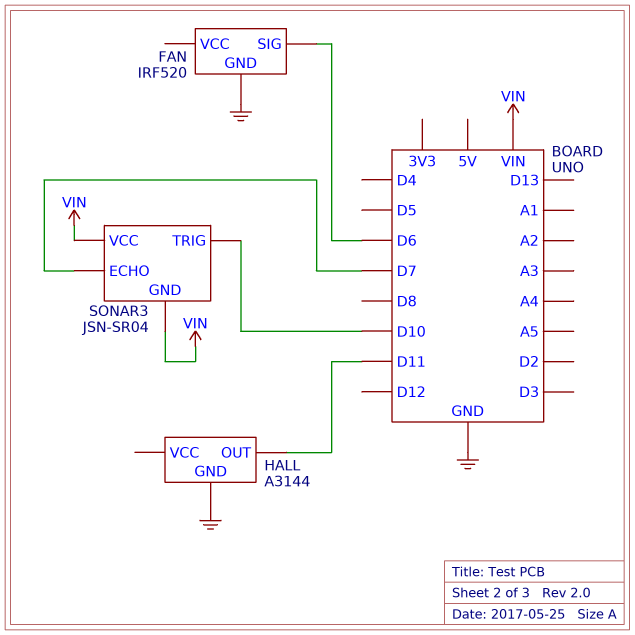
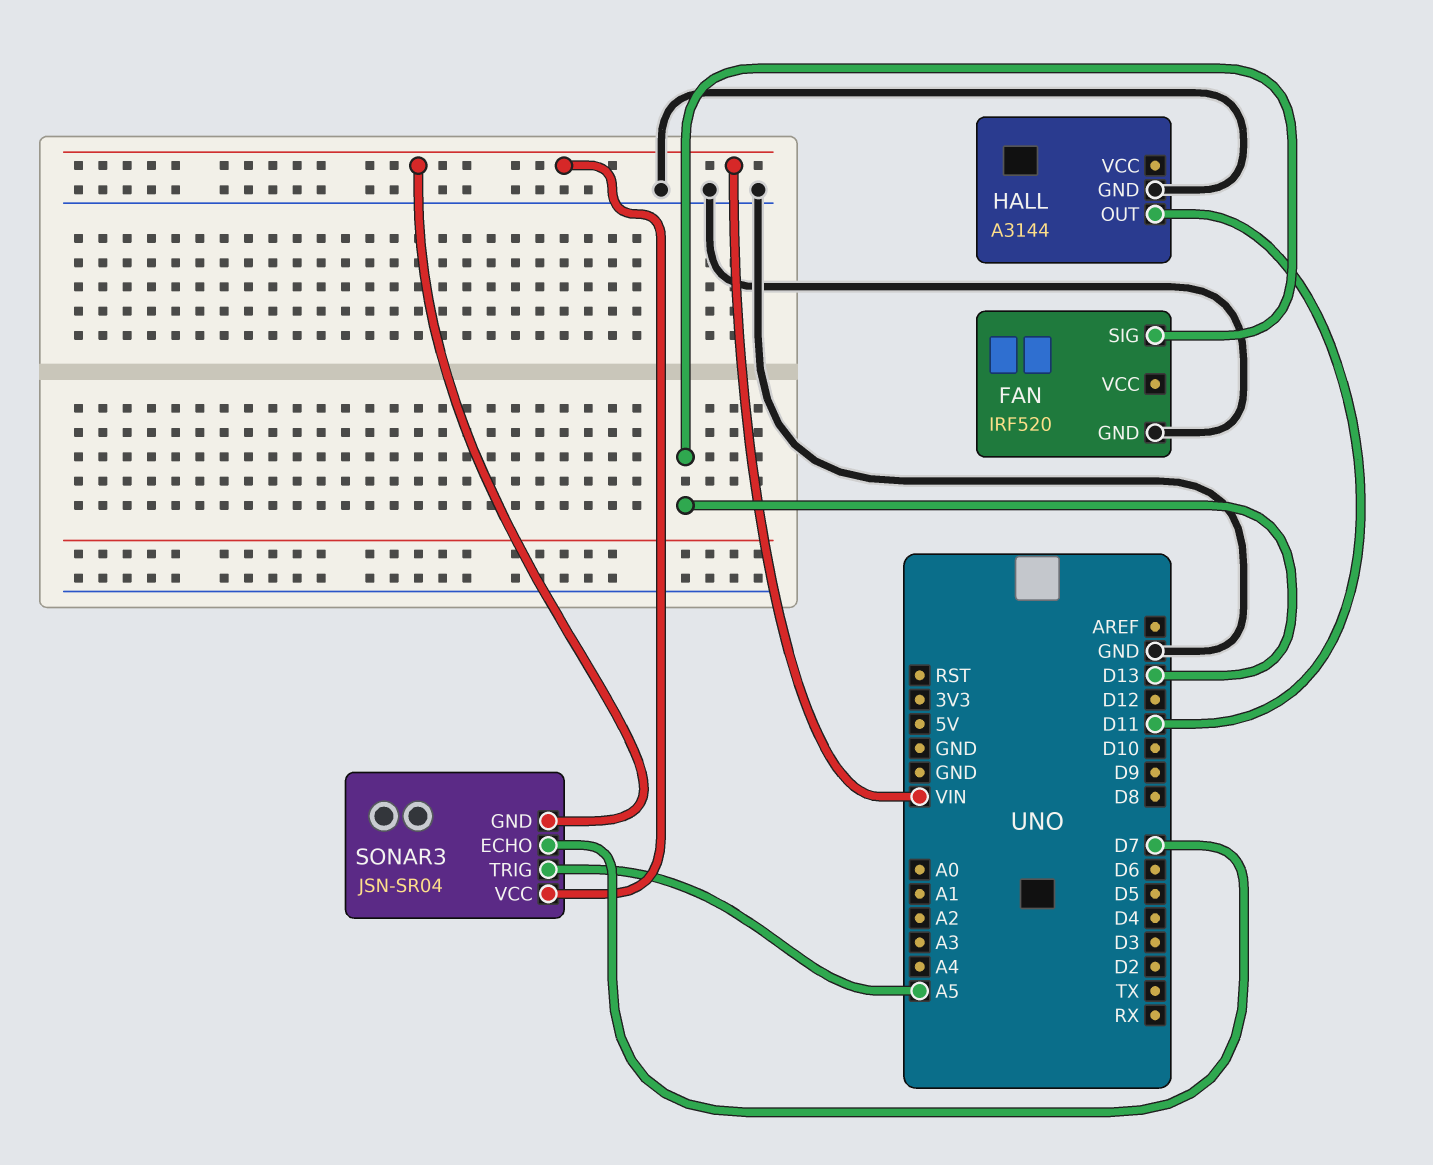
FAN pin SIG: D6 -> D13
SONAR3 pin TRIG: D10 -> A5

